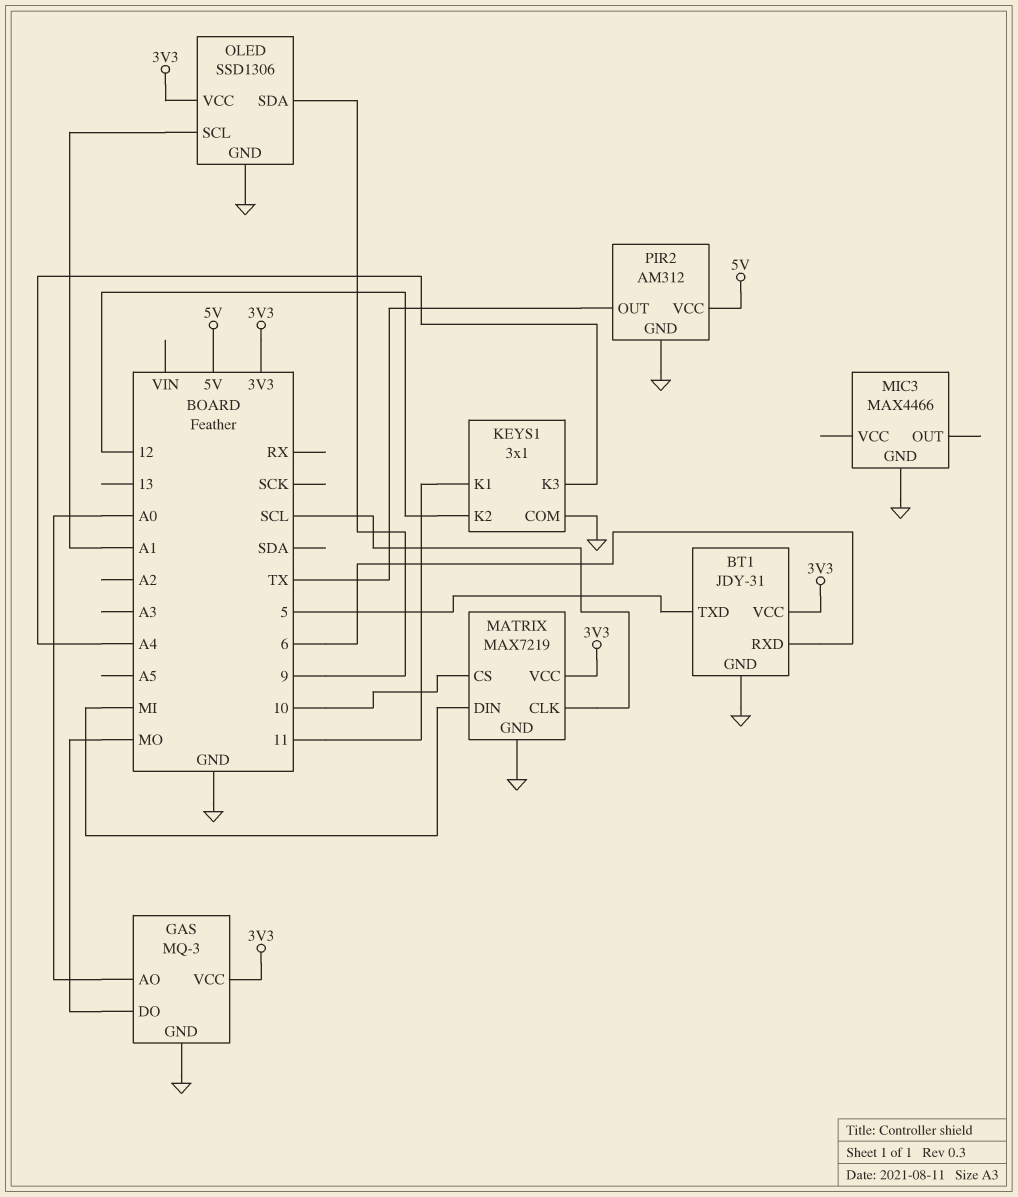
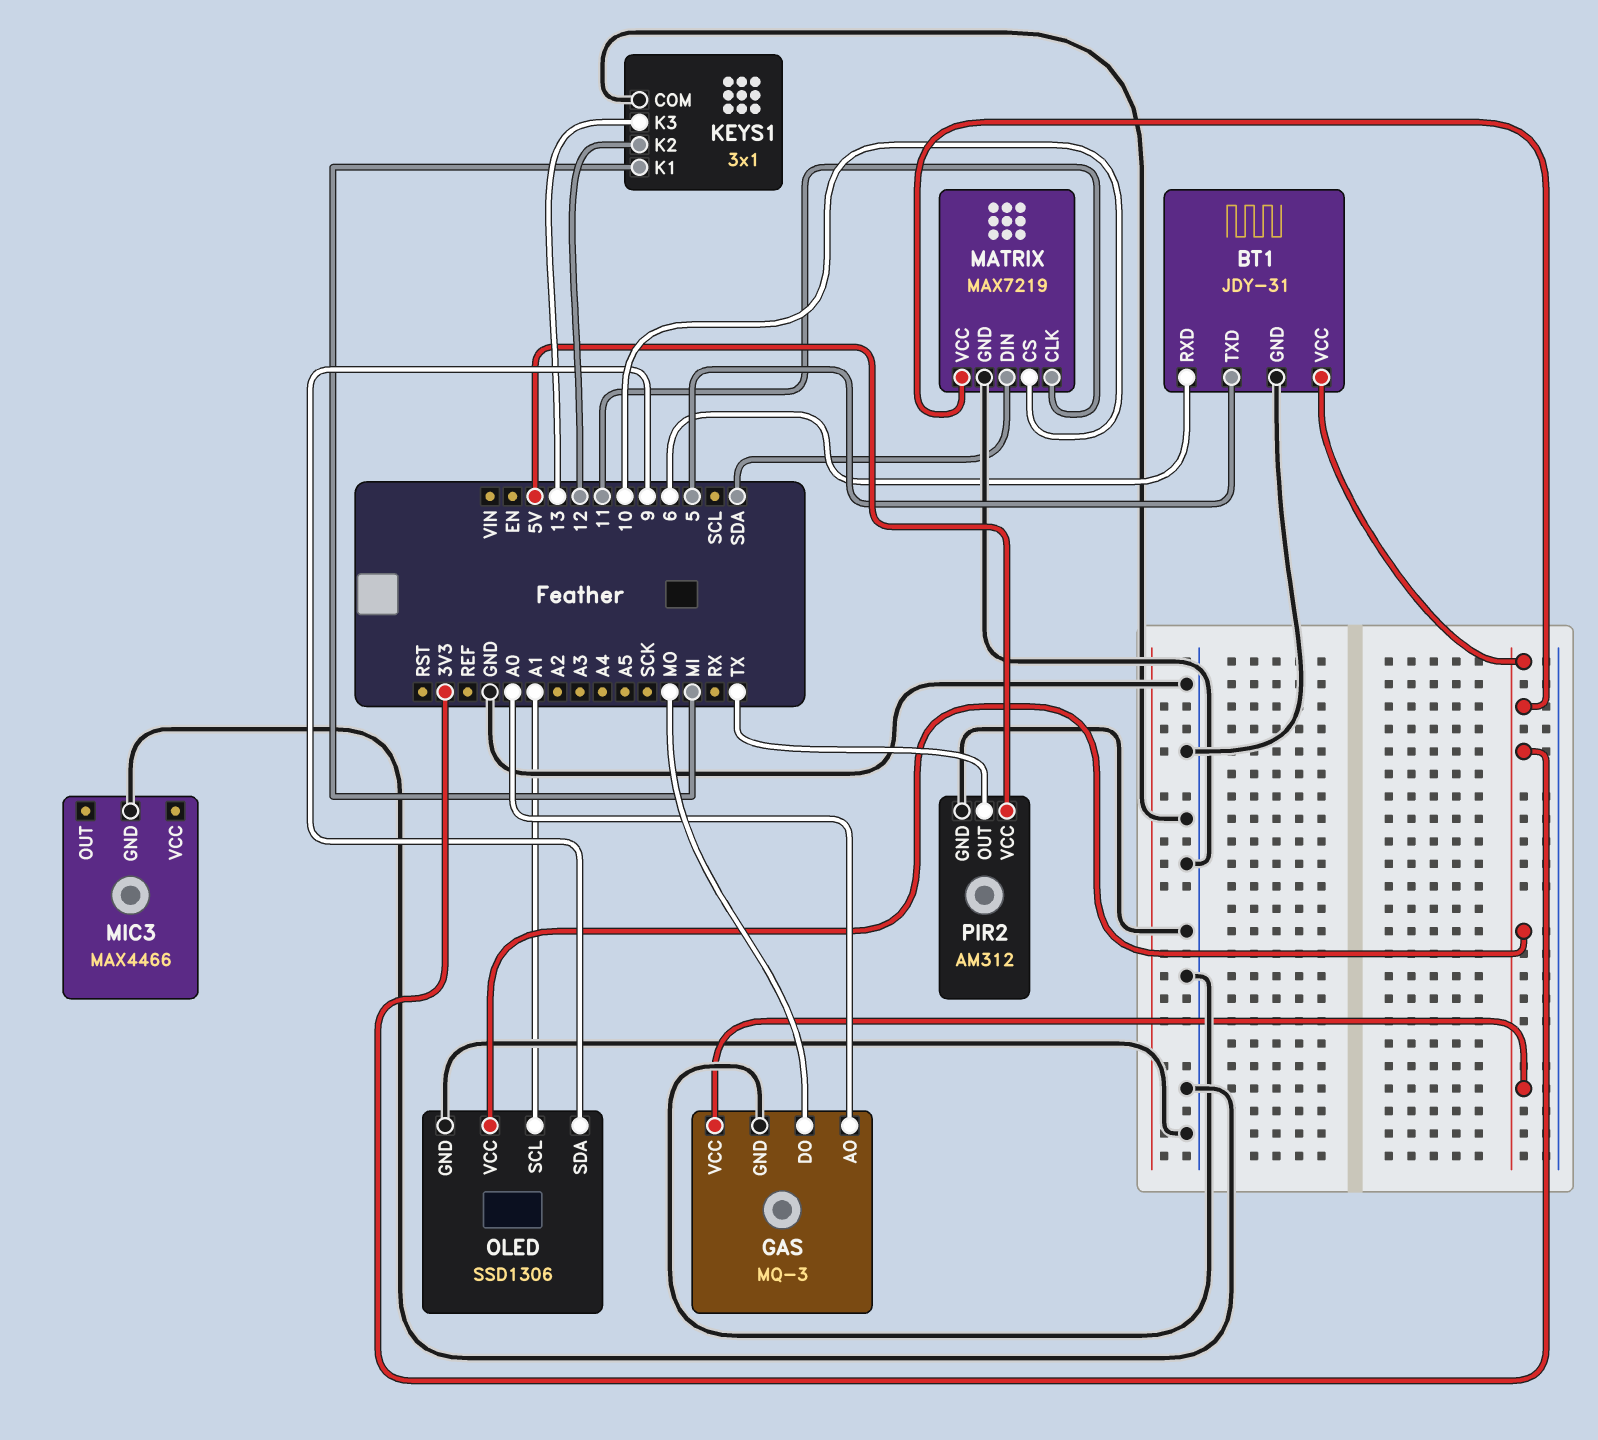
KEYS1 pin K1: 11 -> MI
KEYS1 pin K3: A4 -> 13
MATRIX pin CLK: SCL -> 11
MATRIX pin DIN: MI -> SDA

